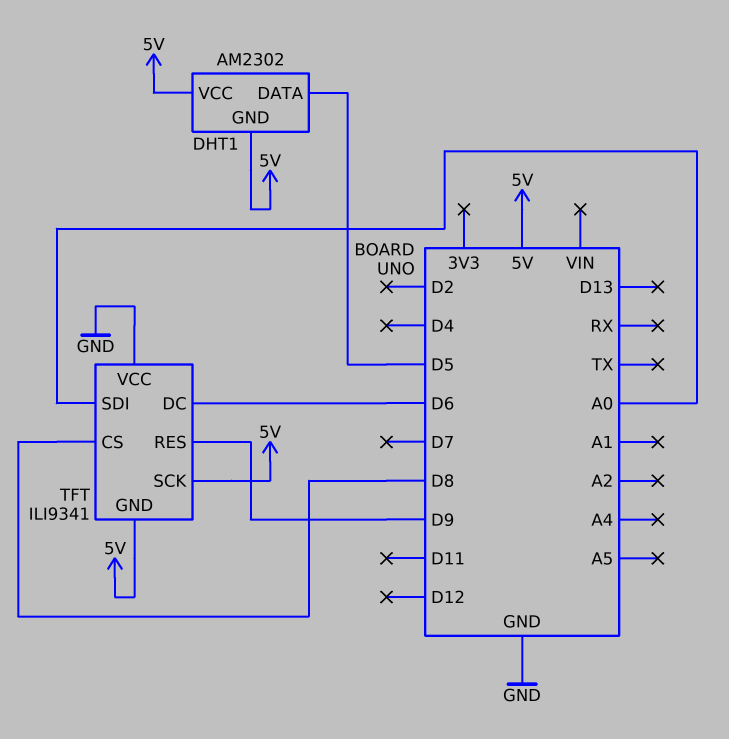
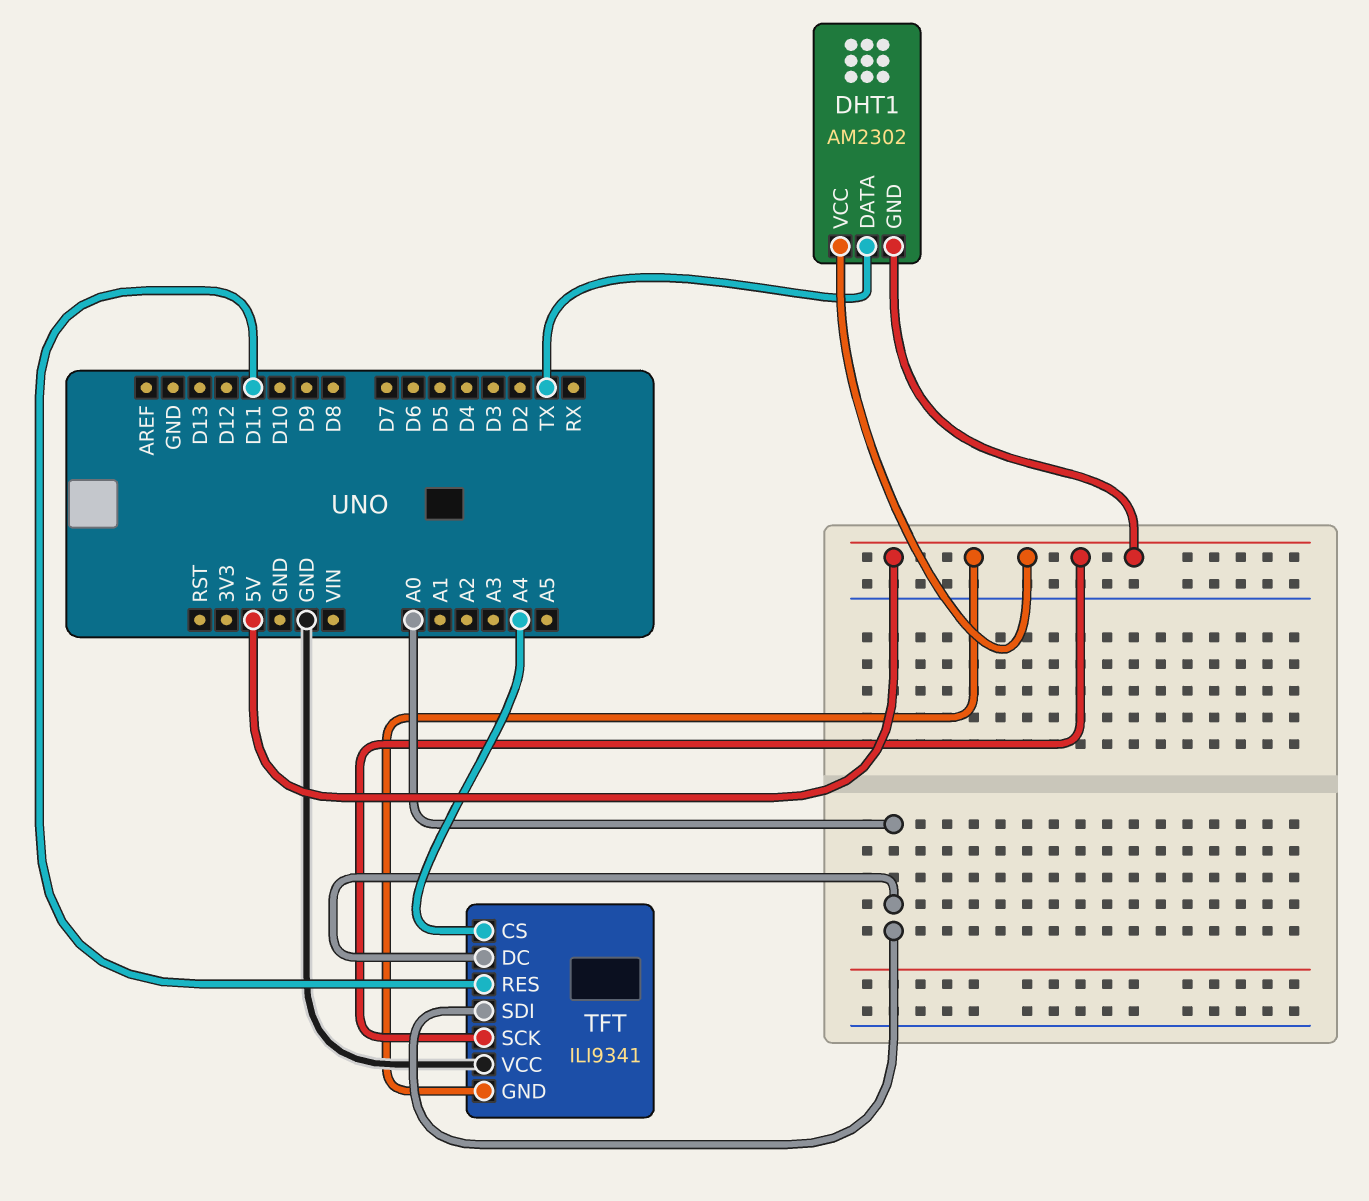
DHT1 pin DATA: D5 -> TX
TFT pin CS: D8 -> A4
TFT pin DC: D6 -> A0
TFT pin RES: D9 -> D11

